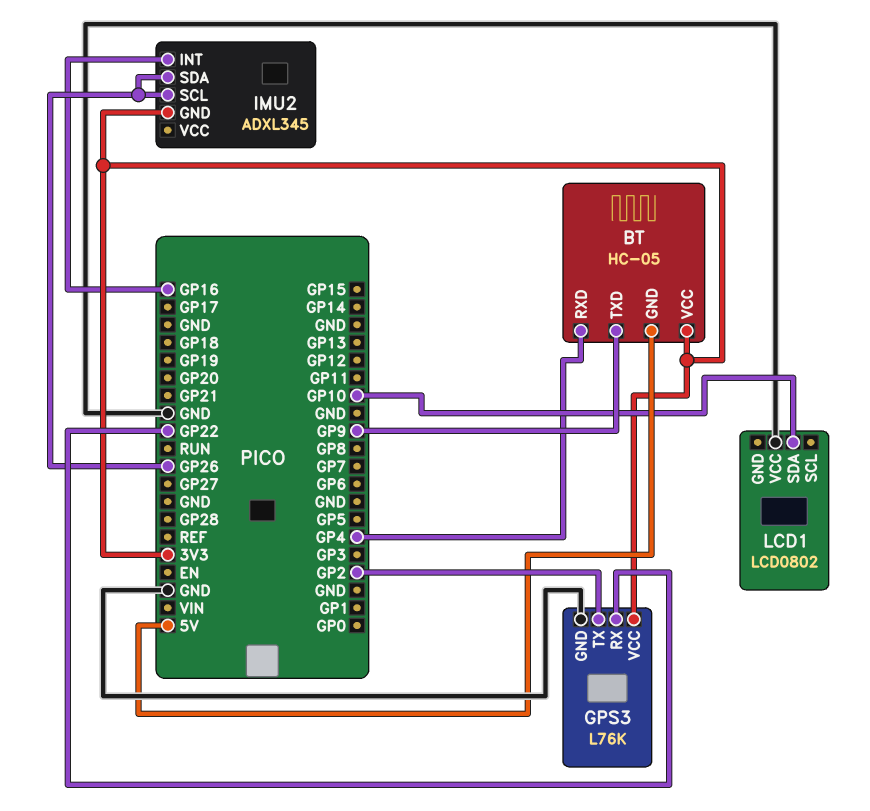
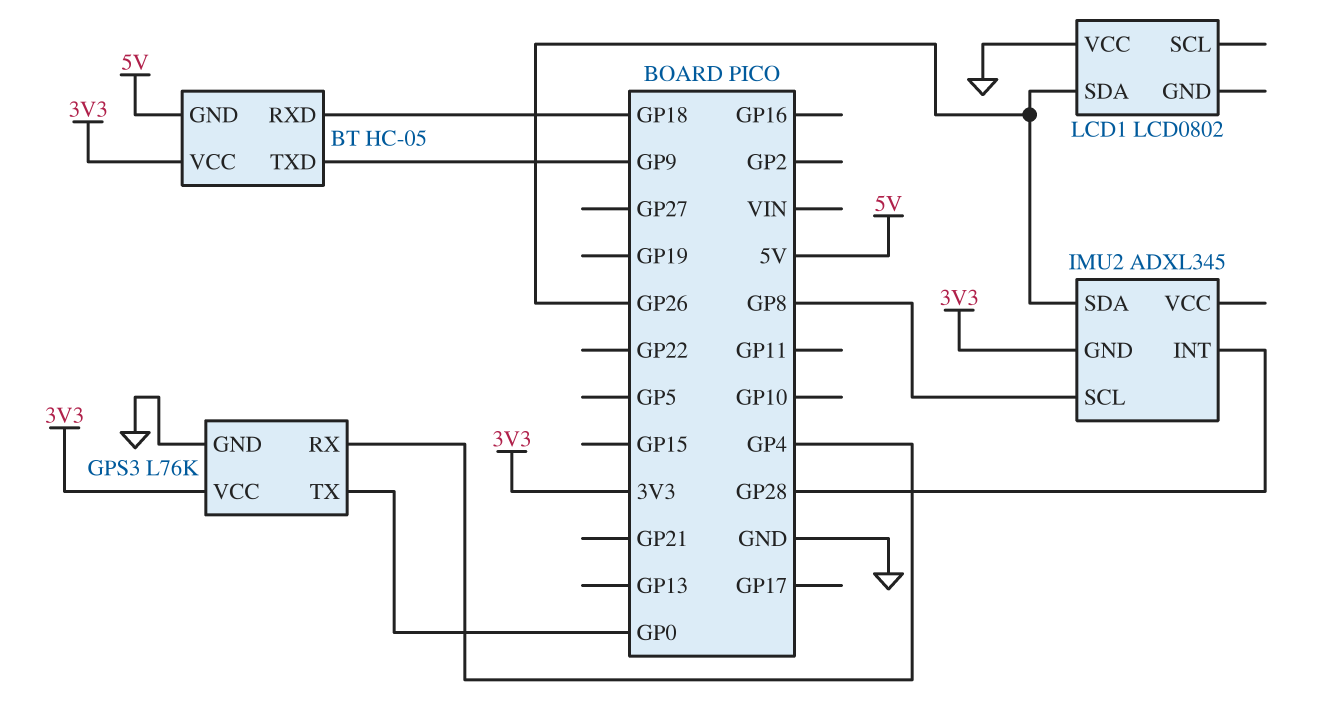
BT pin RXD: GP4 -> GP18
GPS3 pin RX: GP22 -> GP4
GPS3 pin TX: GP2 -> GP0
IMU2 pin INT: GP16 -> GP28
IMU2 pin SCL: GP26 -> GP8
LCD1 pin SDA: GP10 -> GP26

